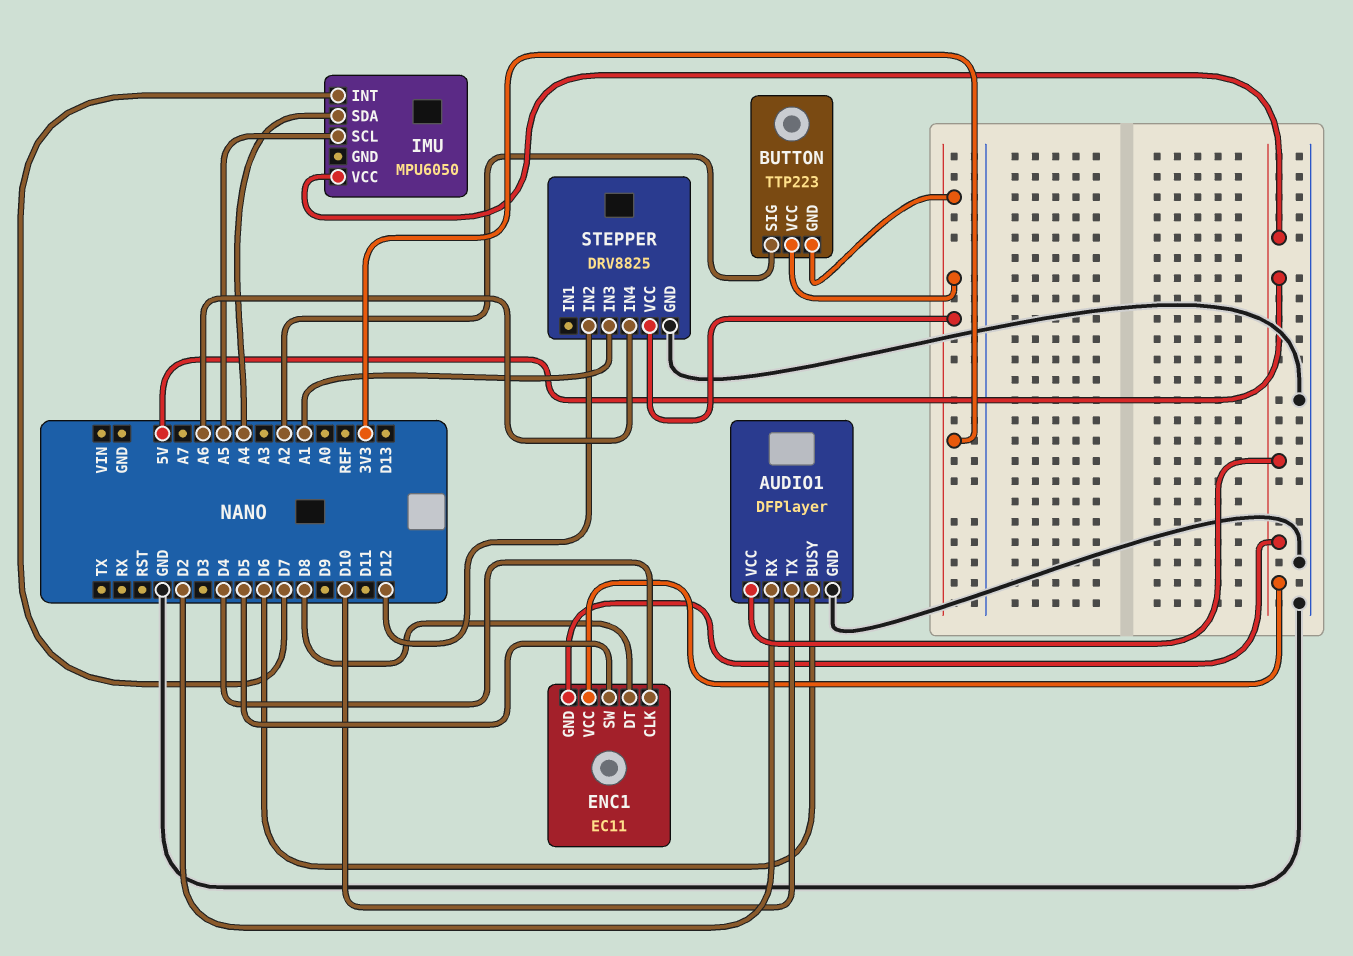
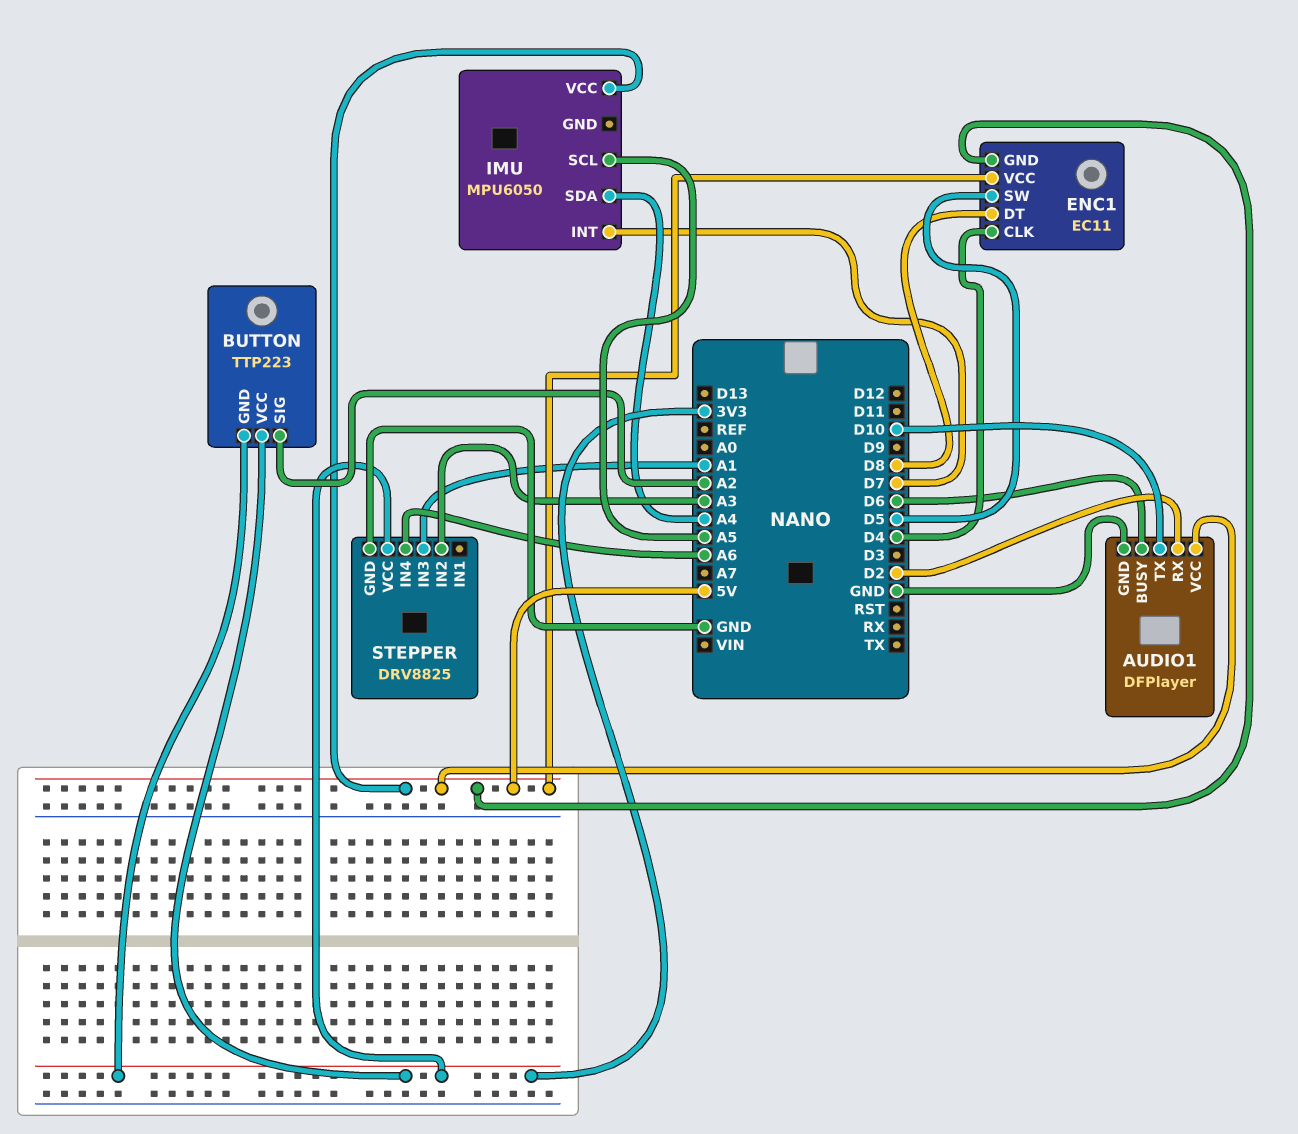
STEPPER pin IN2: D12 -> A3

